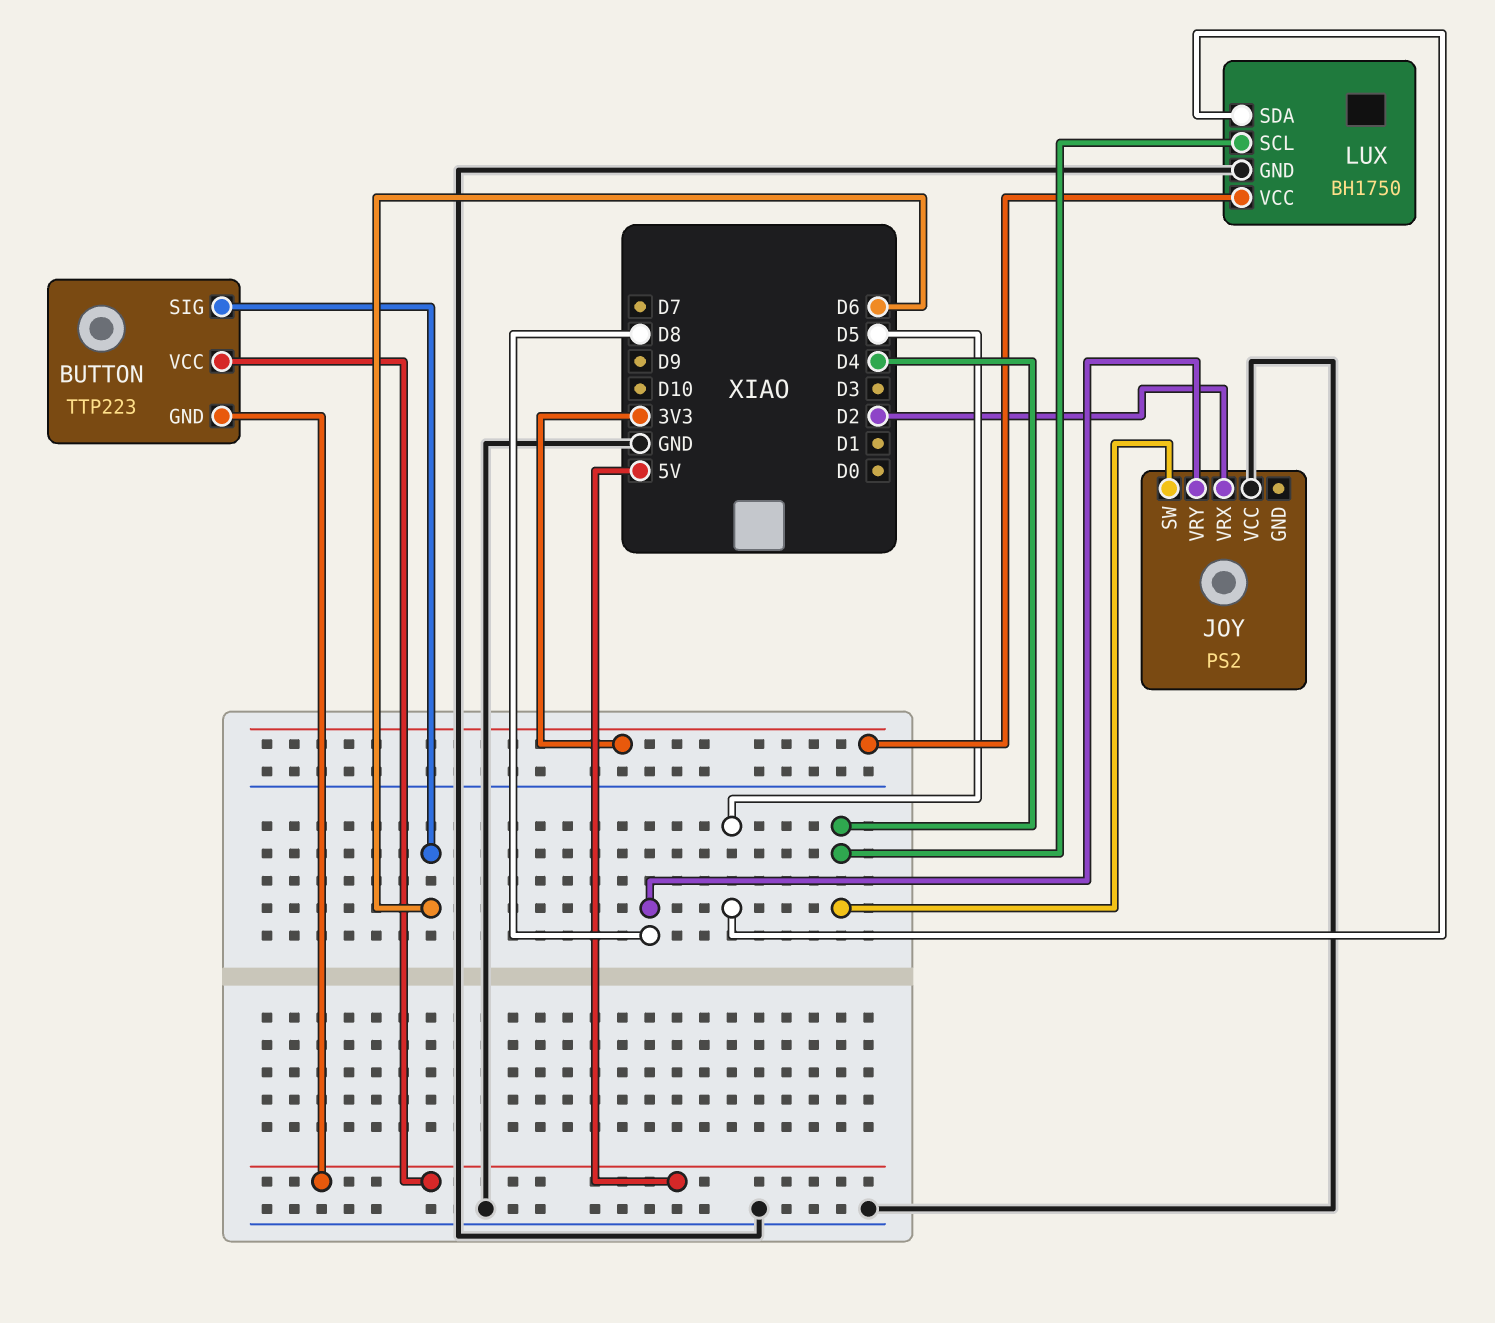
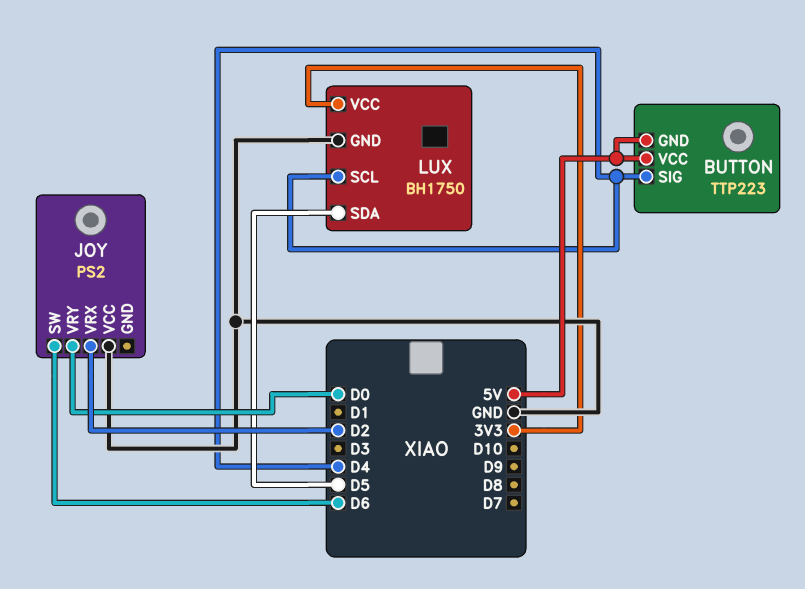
BUTTON pin SIG: D6 -> D4
JOY pin SW: D4 -> D6
JOY pin VRY: D8 -> D0

